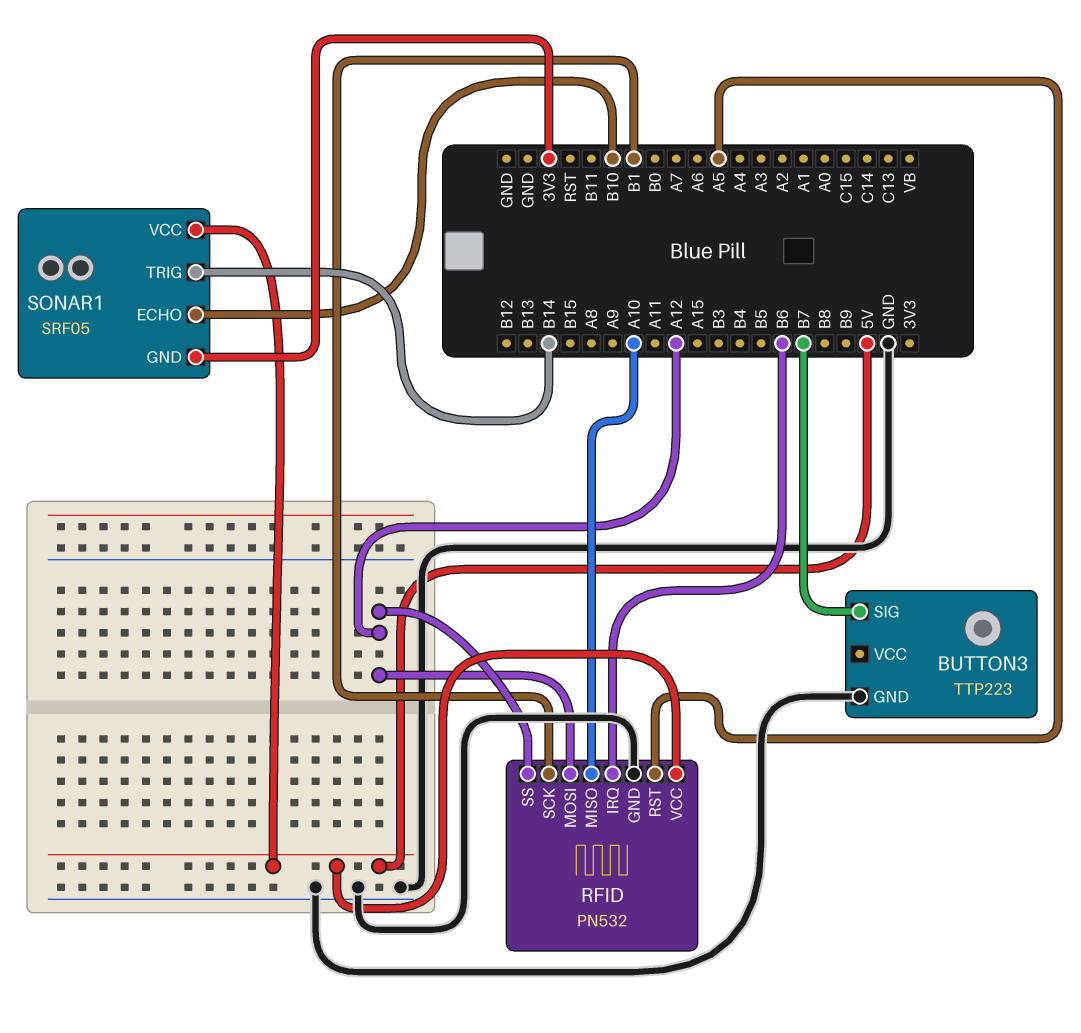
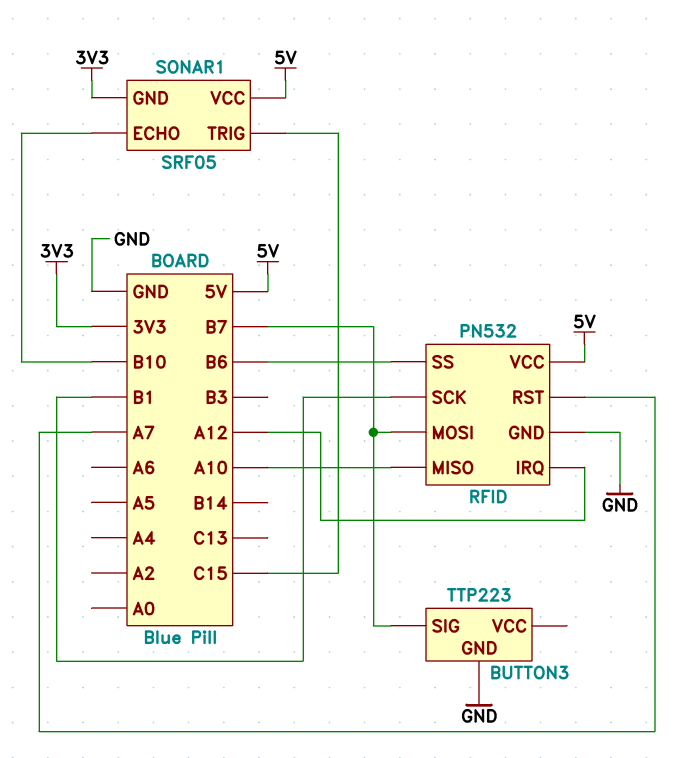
RFID pin IRQ: B6 -> A12
RFID pin MOSI: A12 -> B7
RFID pin RST: A5 -> A7
RFID pin SS: A12 -> B6
SONAR1 pin TRIG: B14 -> C15

